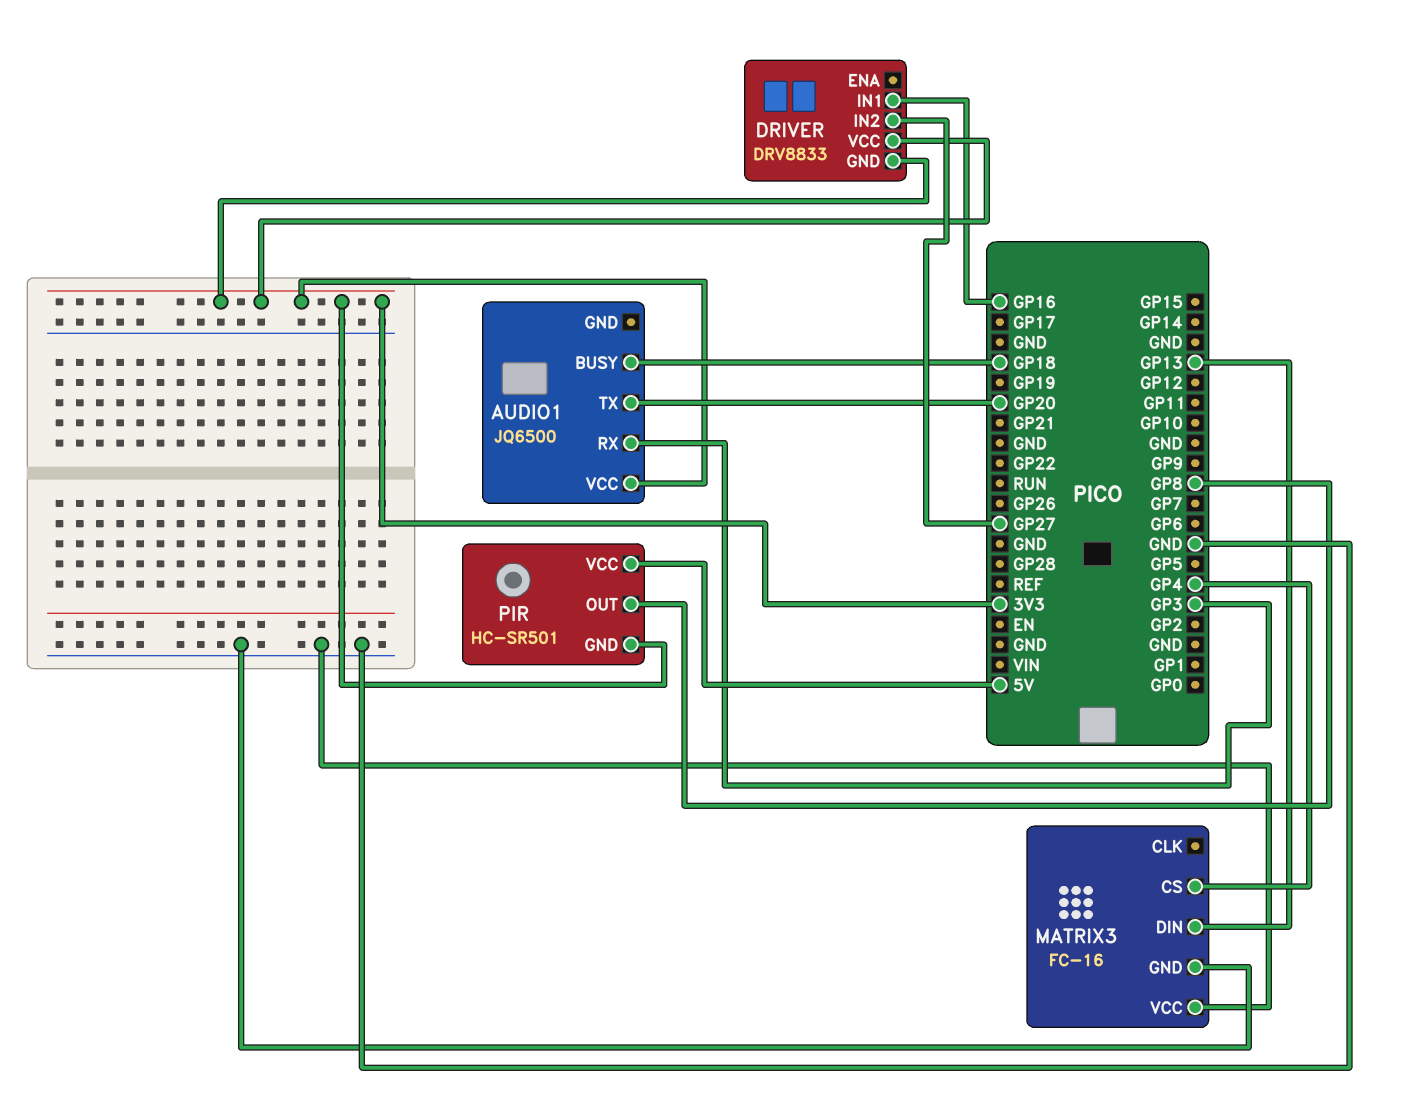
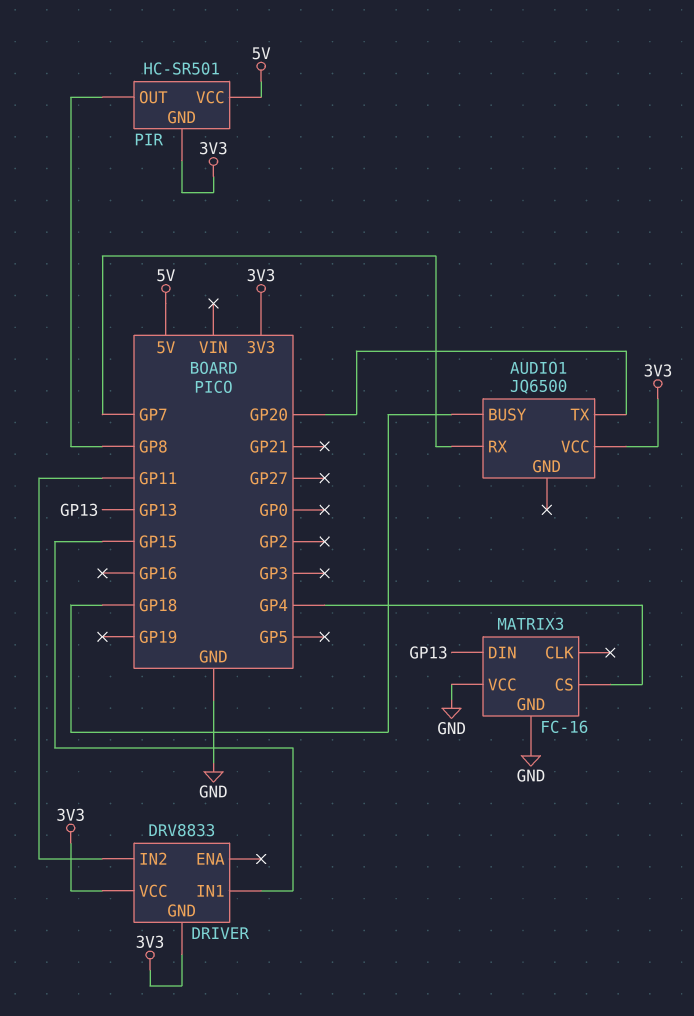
AUDIO1 pin RX: GP3 -> GP7
DRIVER pin IN1: GP16 -> GP15
DRIVER pin IN2: GP27 -> GP11

